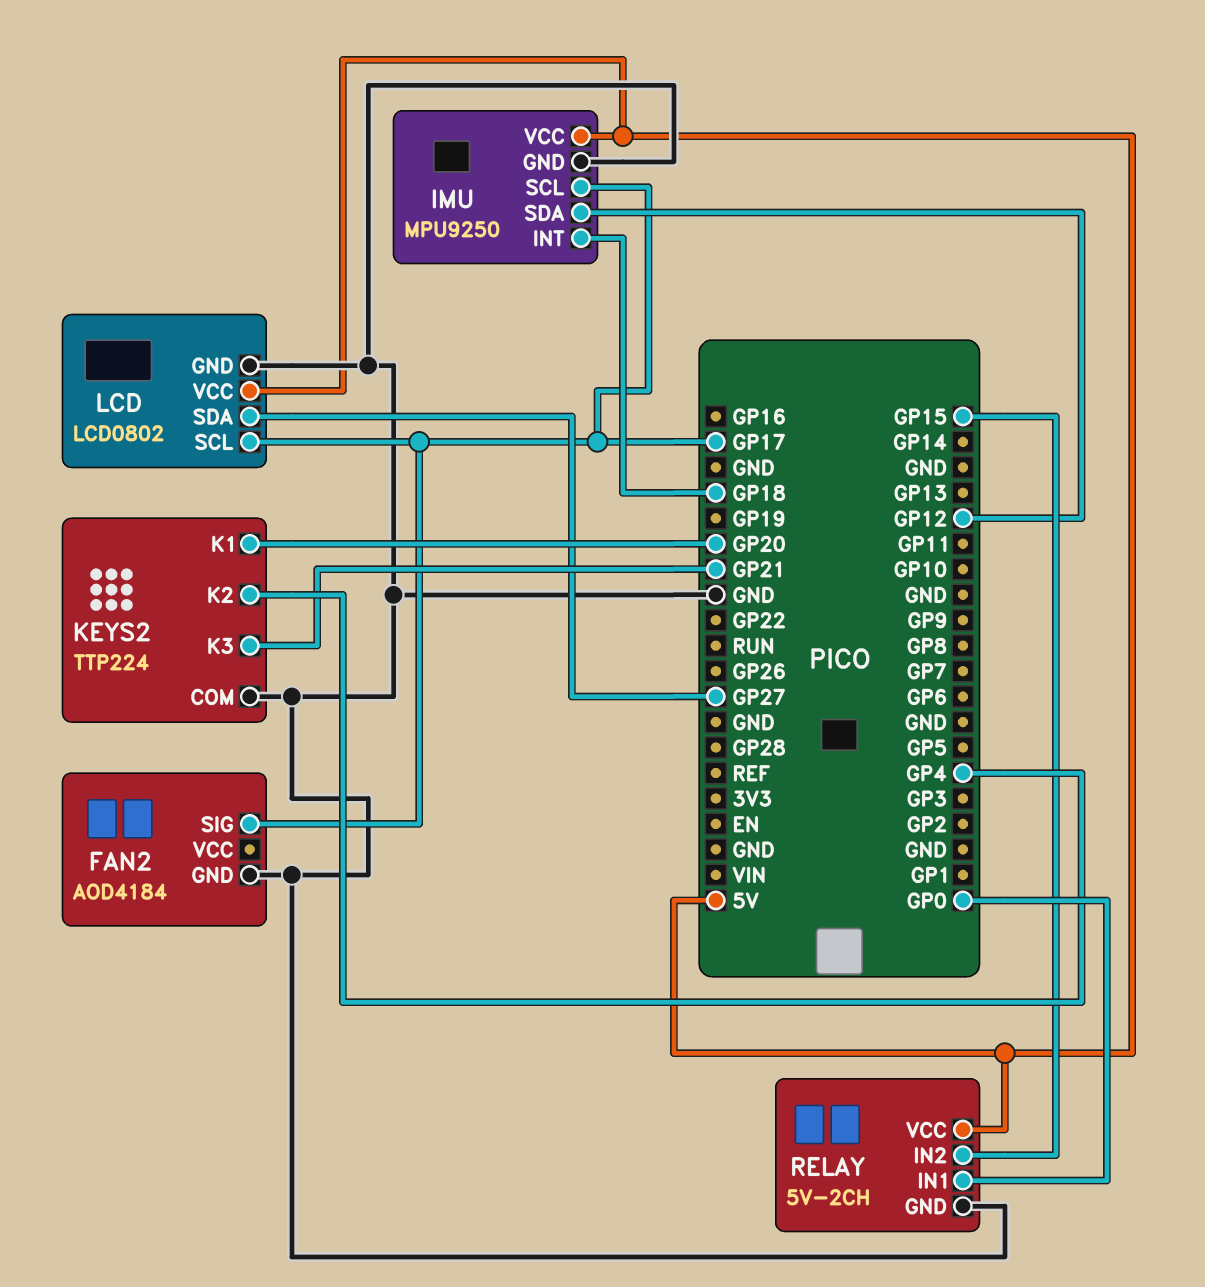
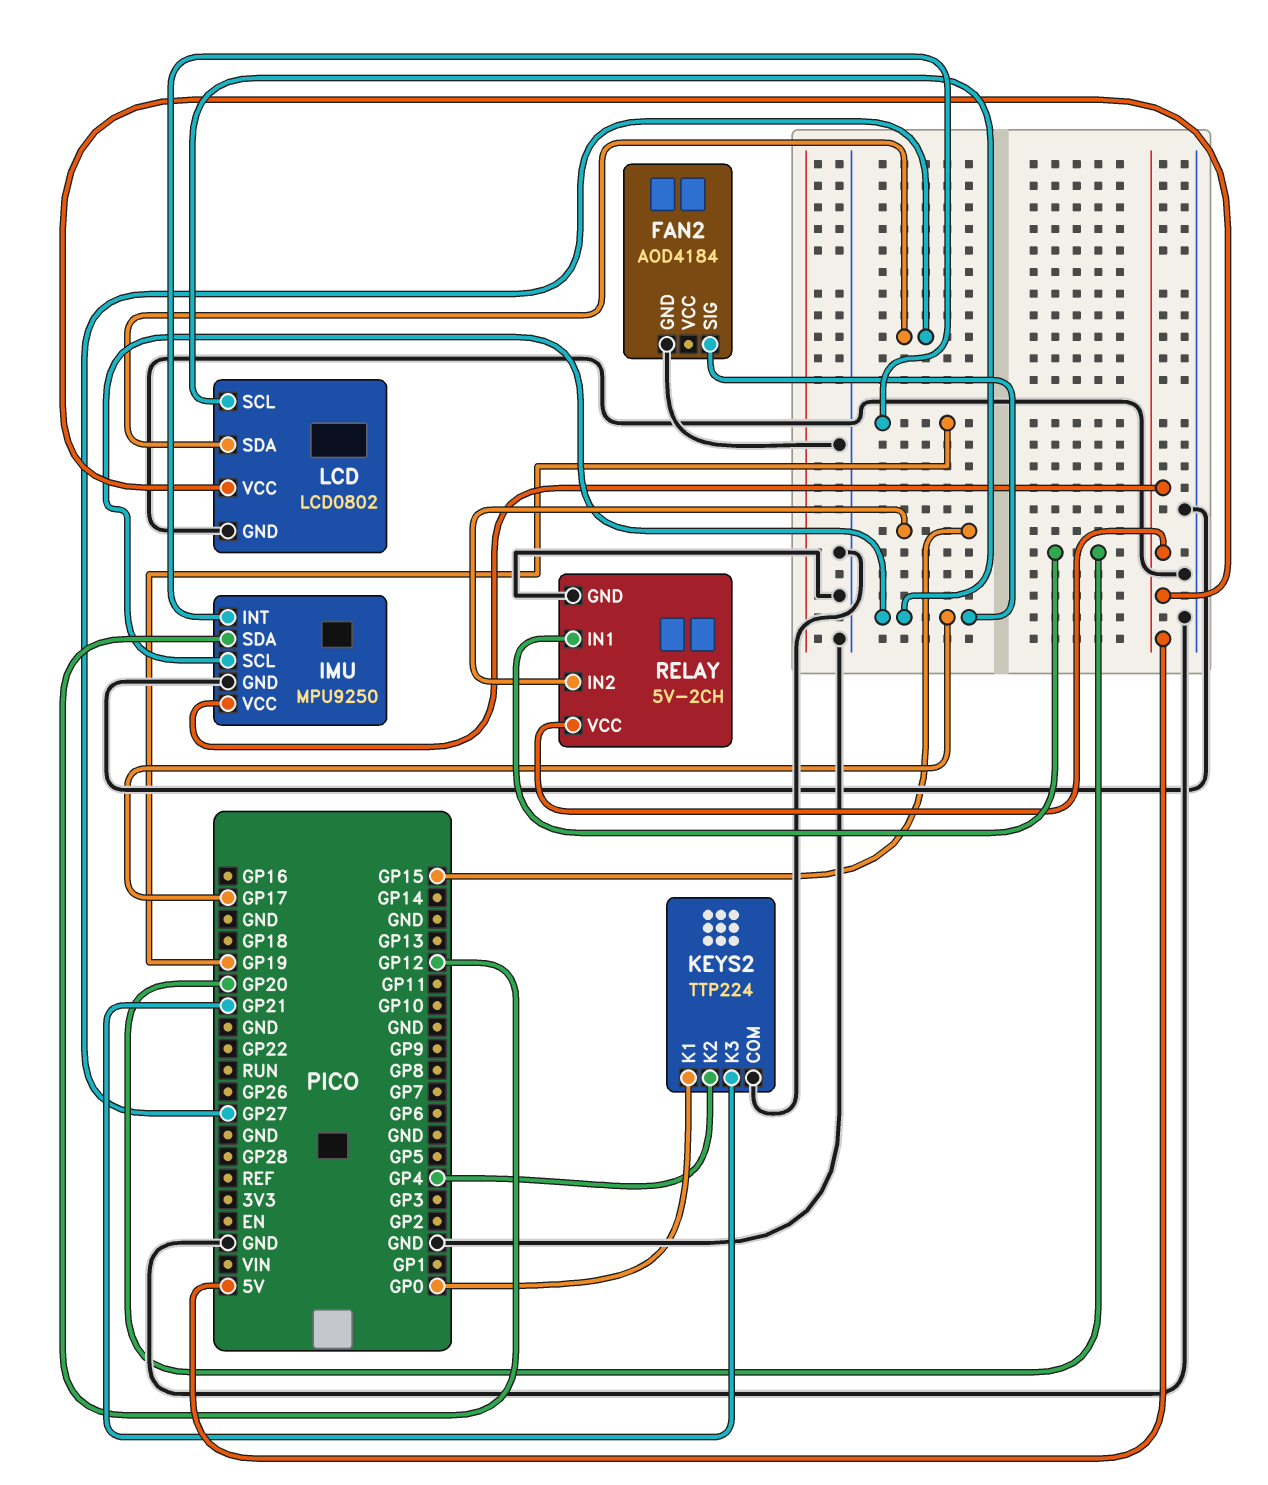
IMU pin INT: GP18 -> GP19
KEYS2 pin K1: GP20 -> GP0
RELAY pin IN1: GP0 -> GP20

